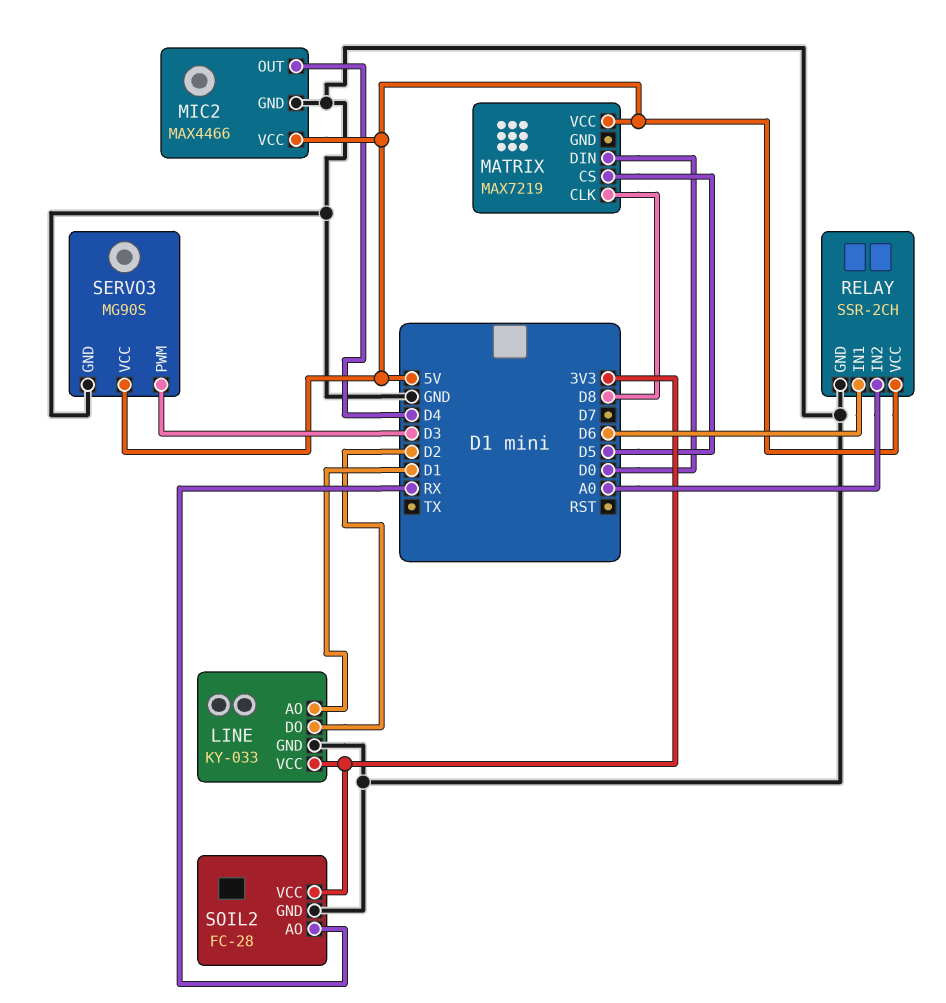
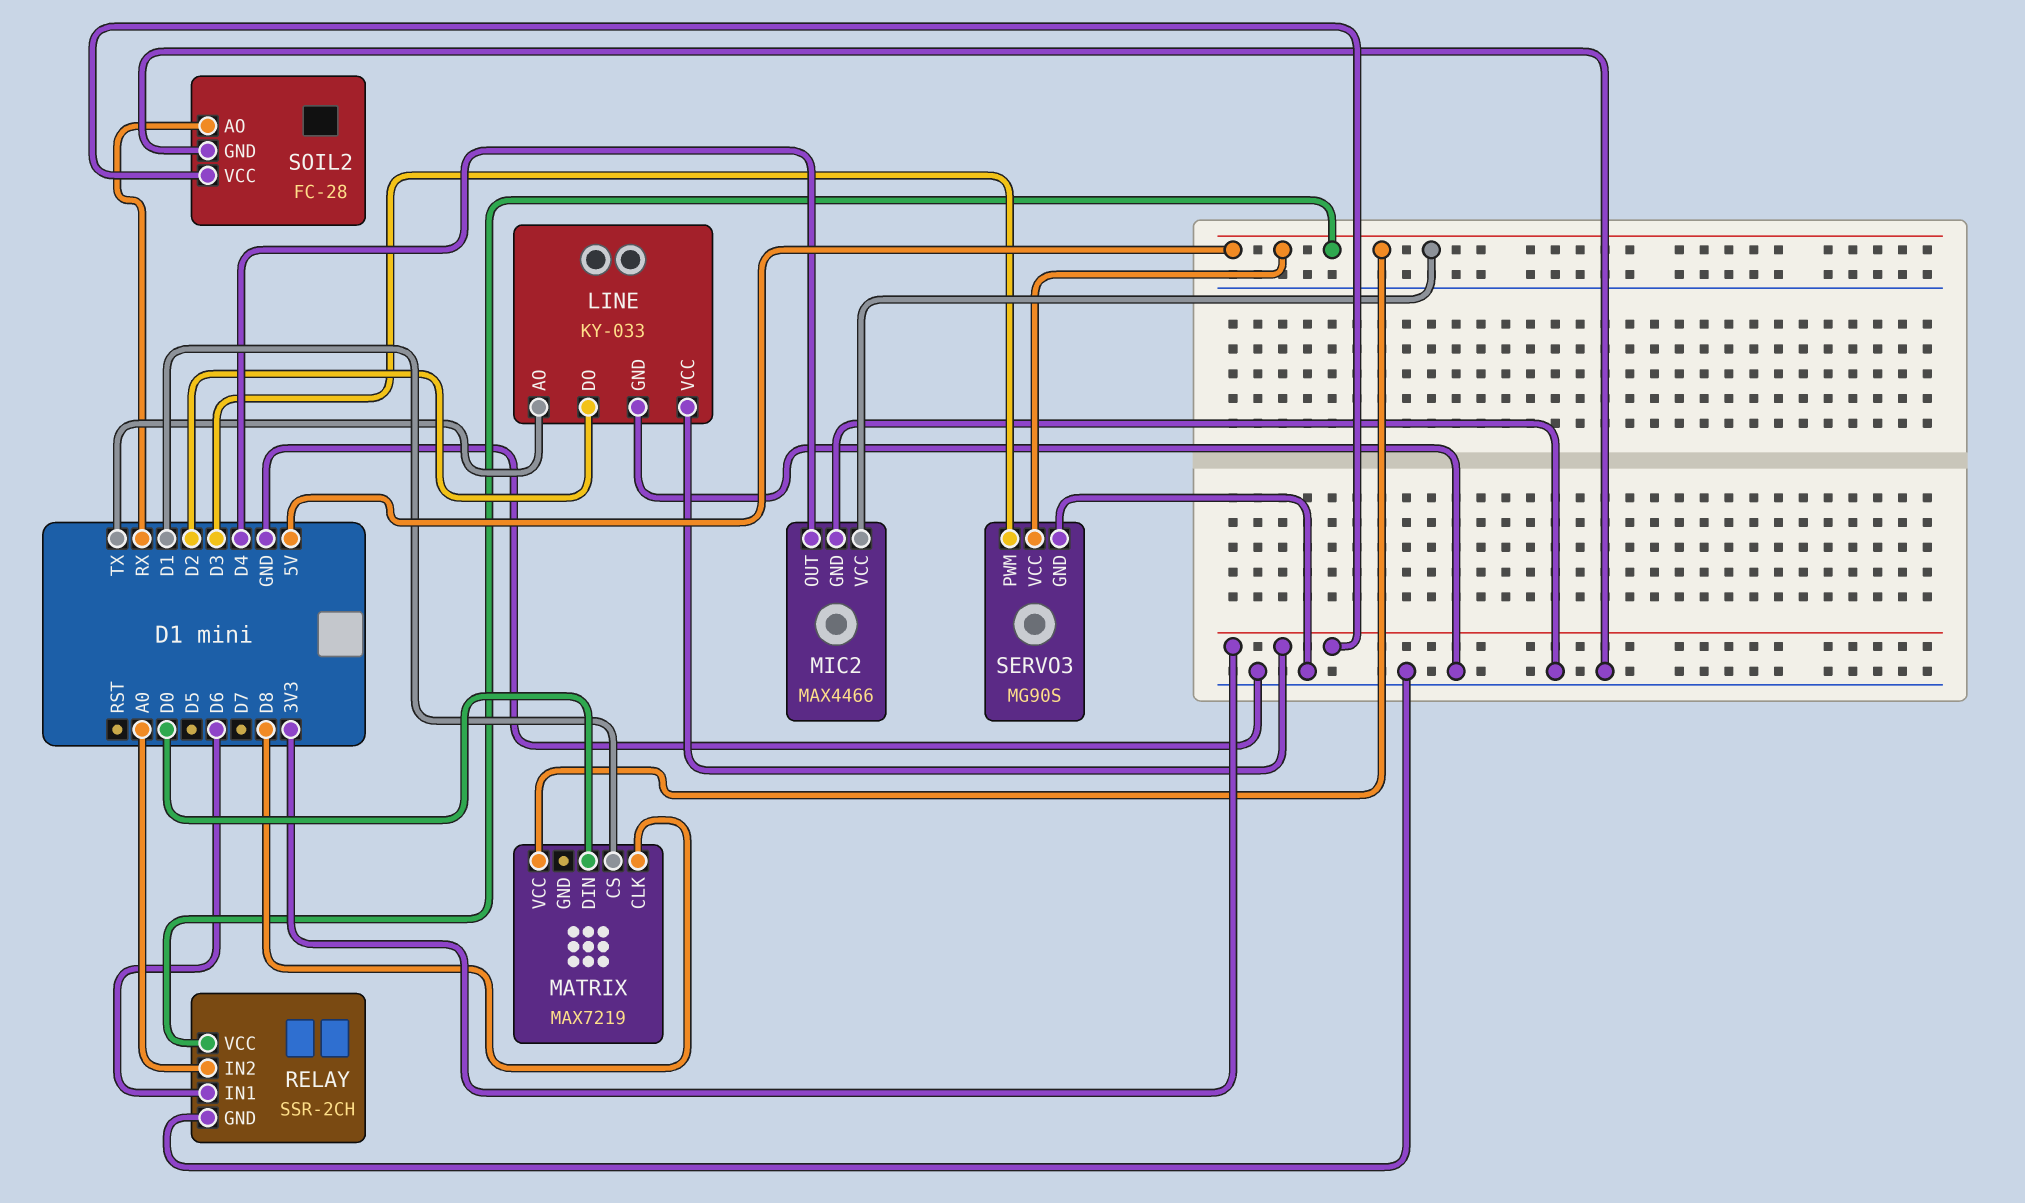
LINE pin AO: D1 -> TX
MATRIX pin CS: D5 -> D1

